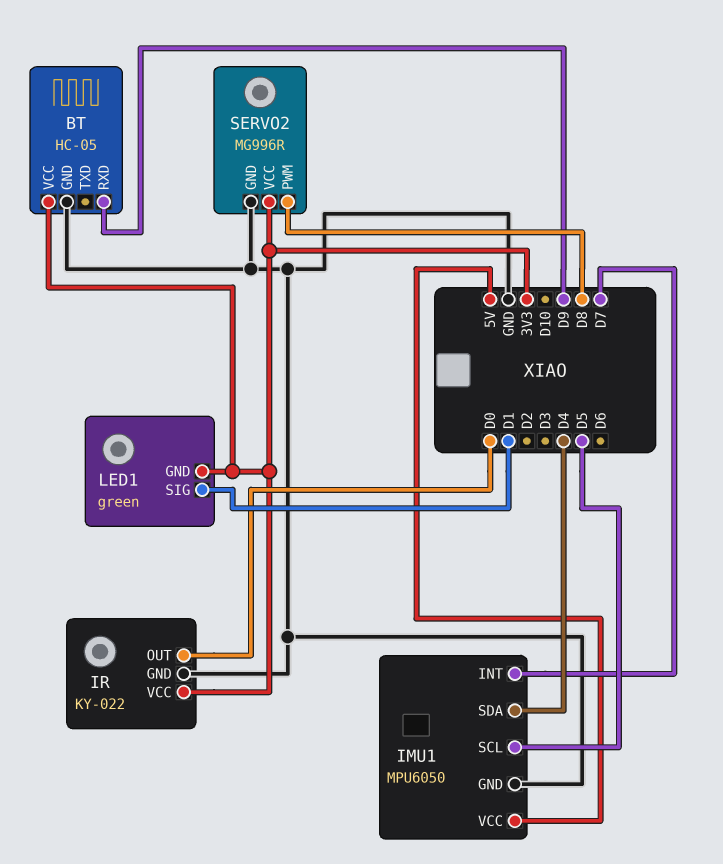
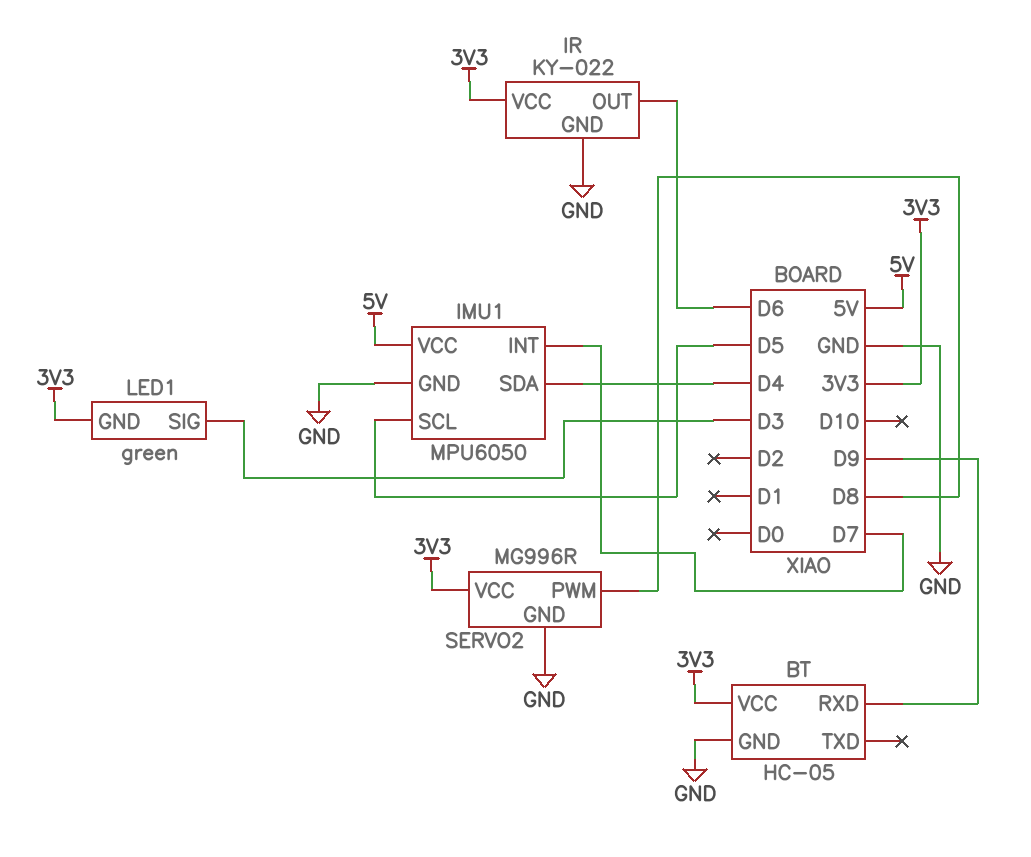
IR pin OUT: D0 -> D6
LED1 pin SIG: D1 -> D3

